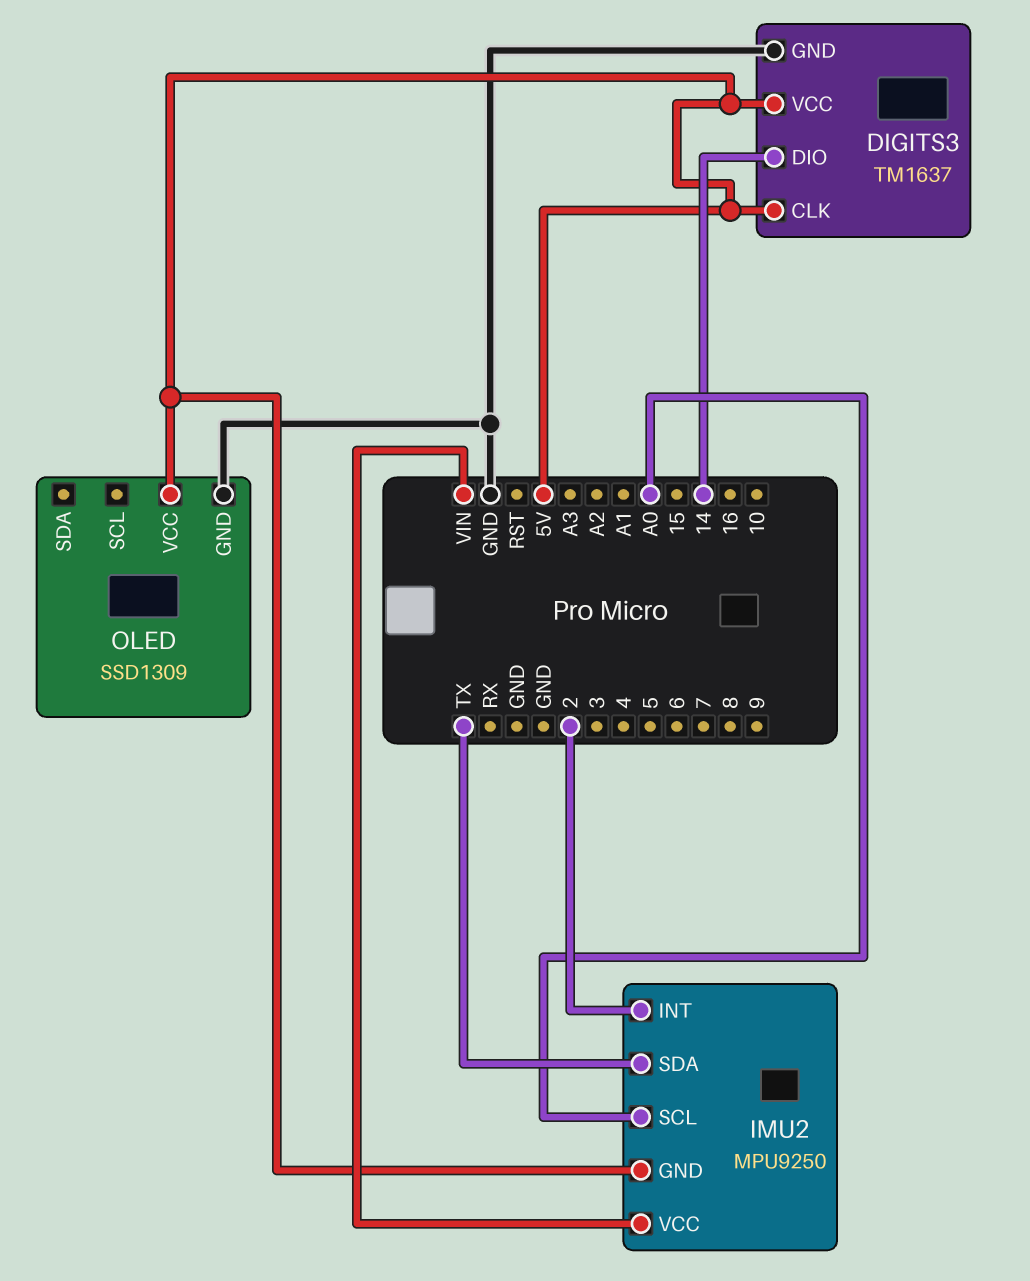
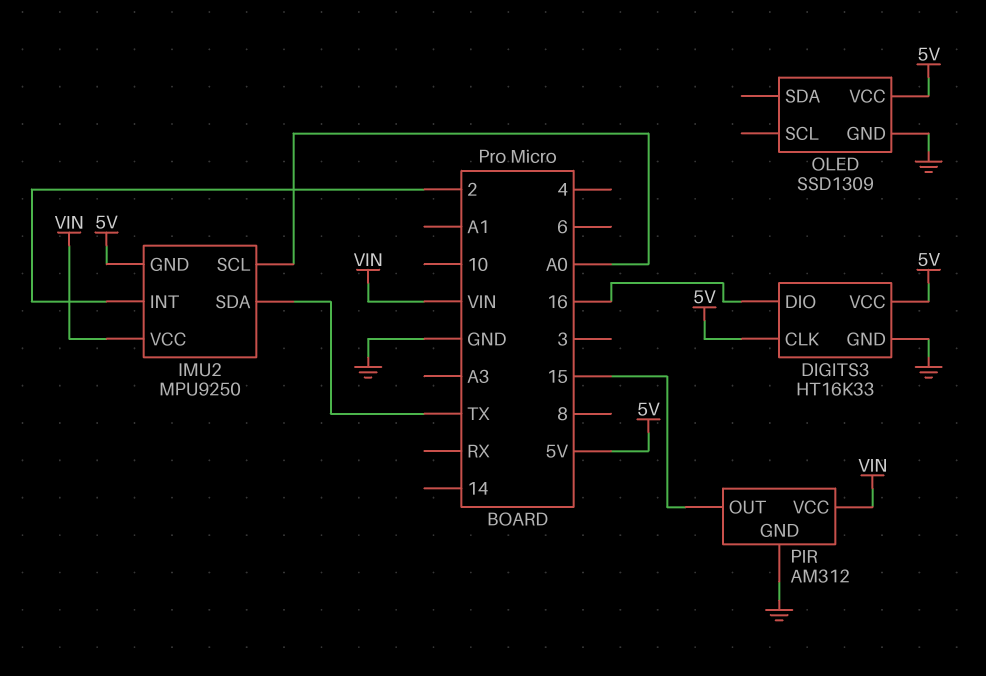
DIGITS3: TM1637 -> HT16K33
DIGITS3 pin DIO: 14 -> 16
PIR: none -> AM312
PIR pin GND: none -> GND
PIR pin OUT: none -> 15
PIR pin VCC: none -> VIN

